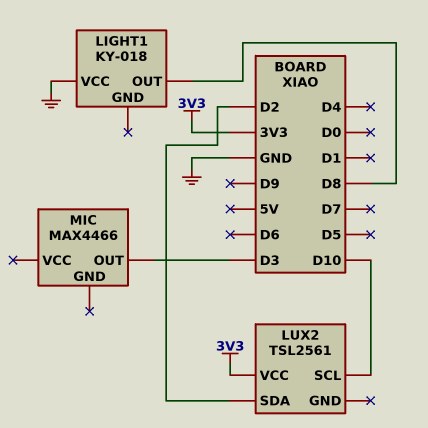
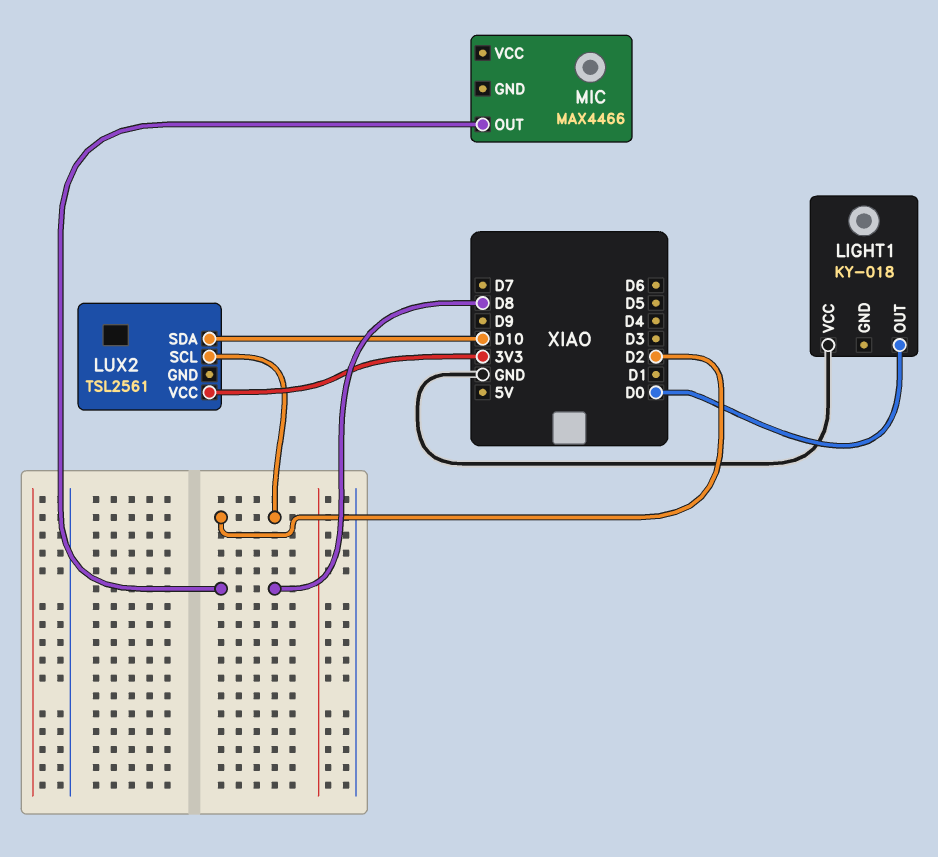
LIGHT1 pin OUT: D8 -> D0
LUX2 pin SCL: D10 -> D2
LUX2 pin SDA: D2 -> D10
MIC pin OUT: D3 -> D8

